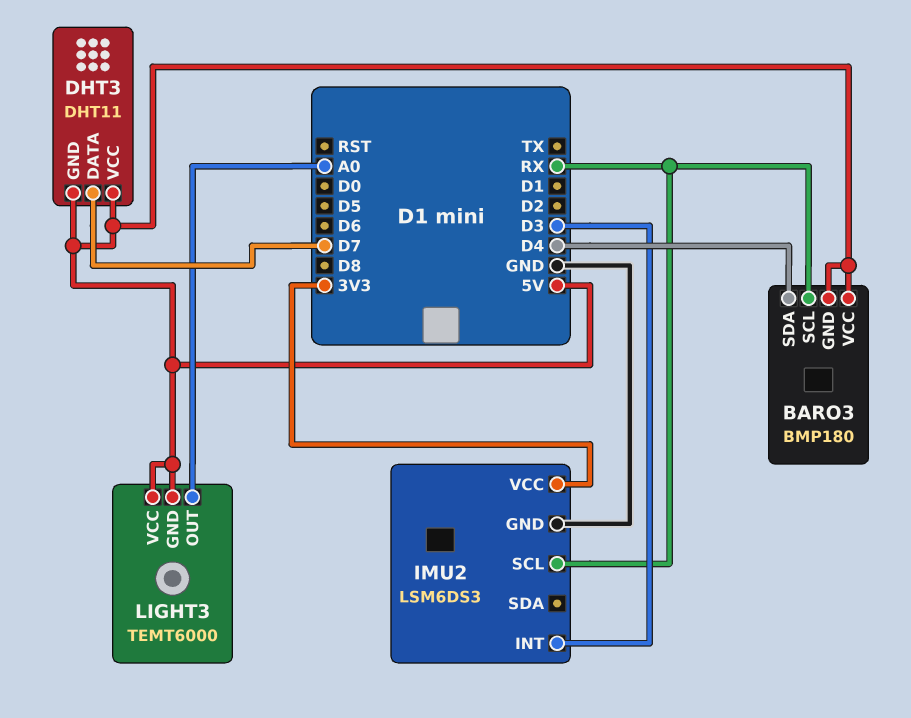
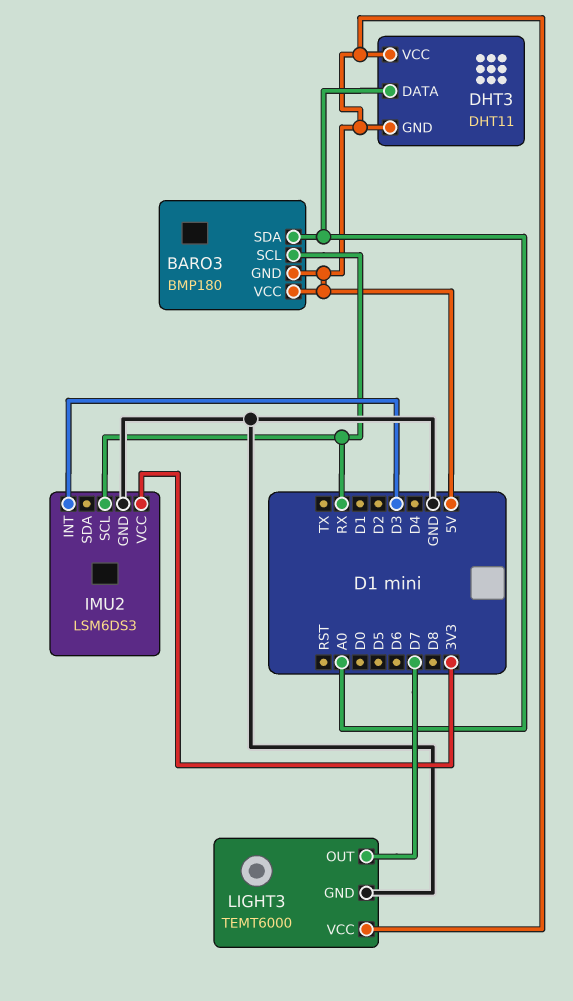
BARO3 pin SDA: D4 -> A0
DHT3 pin DATA: D7 -> A0
LIGHT3 pin GND: 5V -> GND
LIGHT3 pin OUT: A0 -> D7

